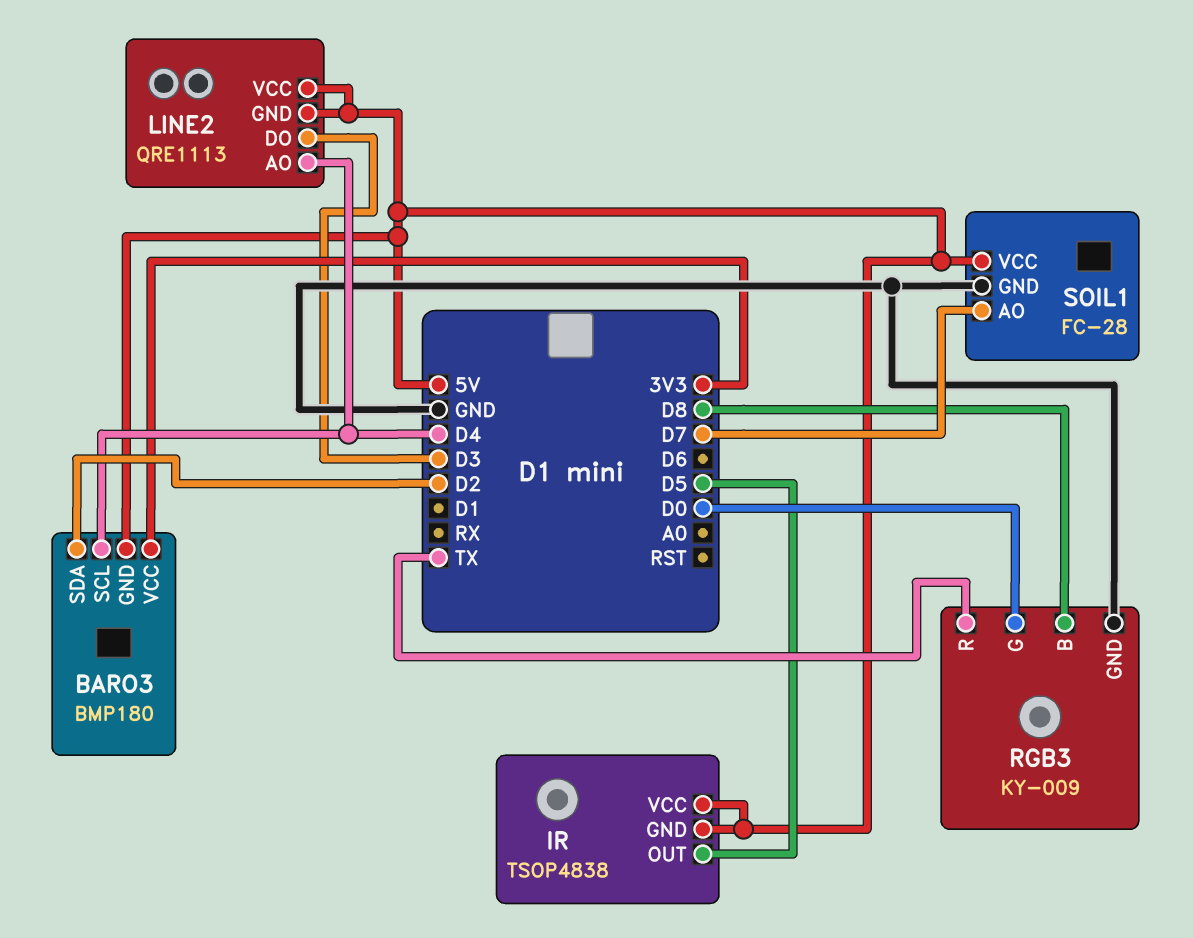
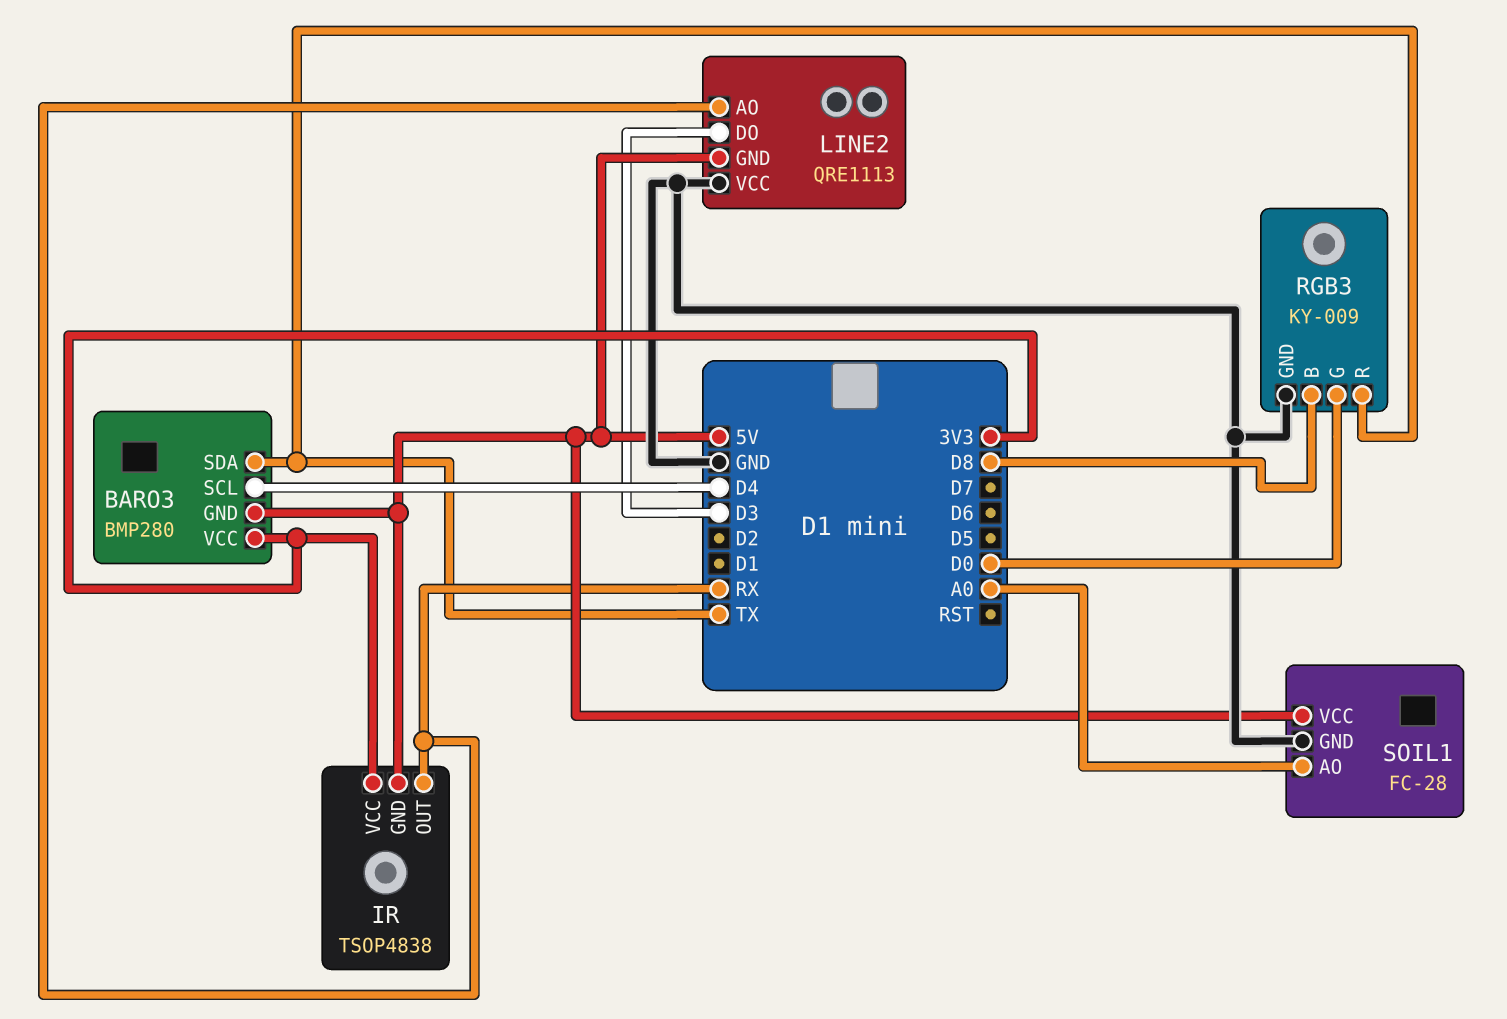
BARO3: BMP180 -> BMP280
BARO3 pin SDA: D2 -> TX
IR pin OUT: D5 -> RX
IR pin VCC: 5V -> 3V3
LINE2 pin AO: D4 -> RX
LINE2 pin VCC: 5V -> GND
SOIL1 pin AO: D7 -> A0

